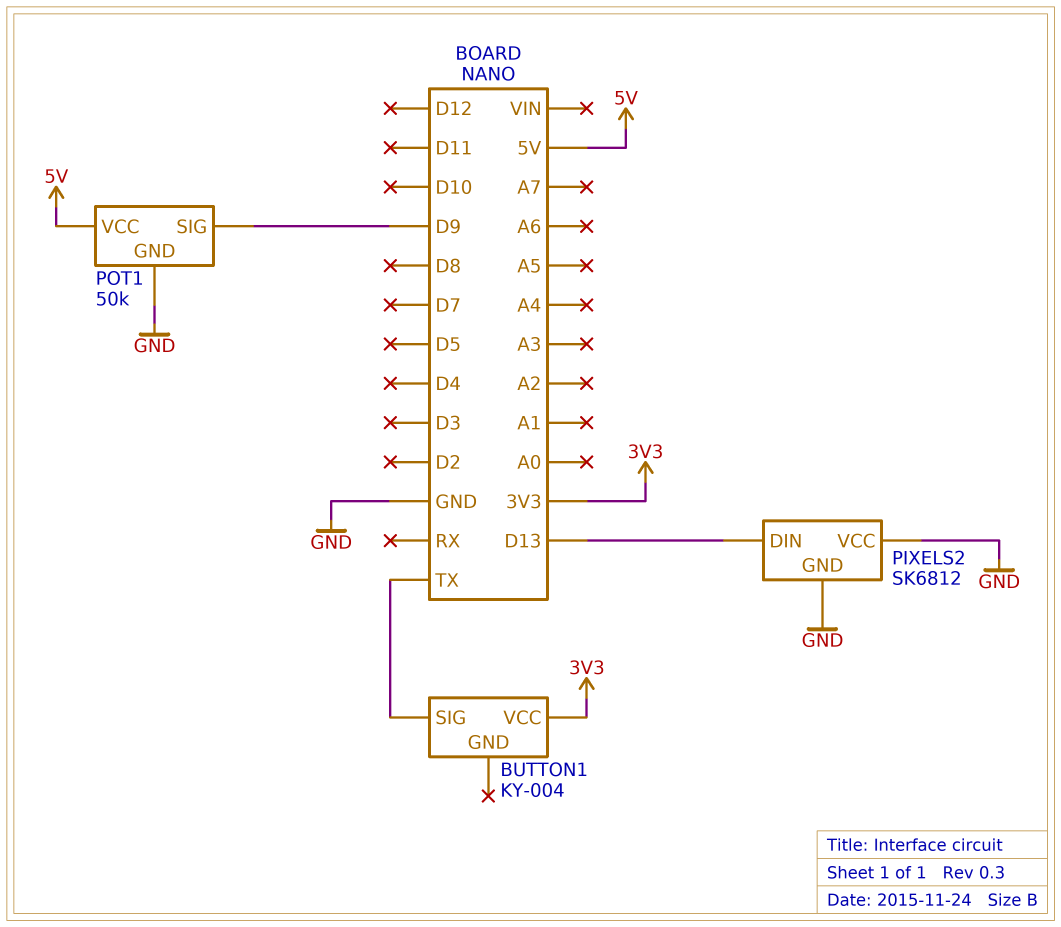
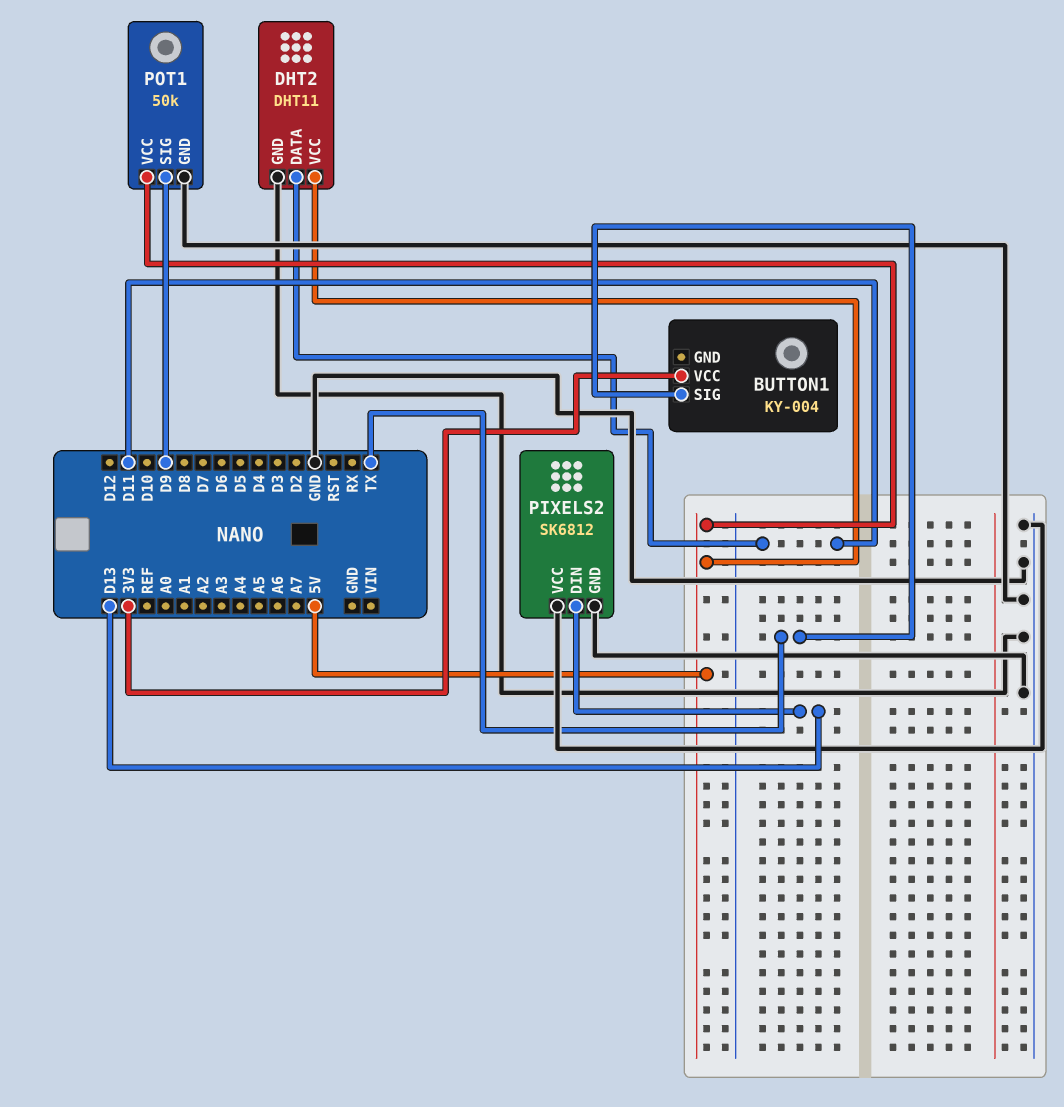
DHT2: none -> DHT11
DHT2 pin DATA: none -> D11
DHT2 pin GND: none -> GND
DHT2 pin VCC: none -> 5V

